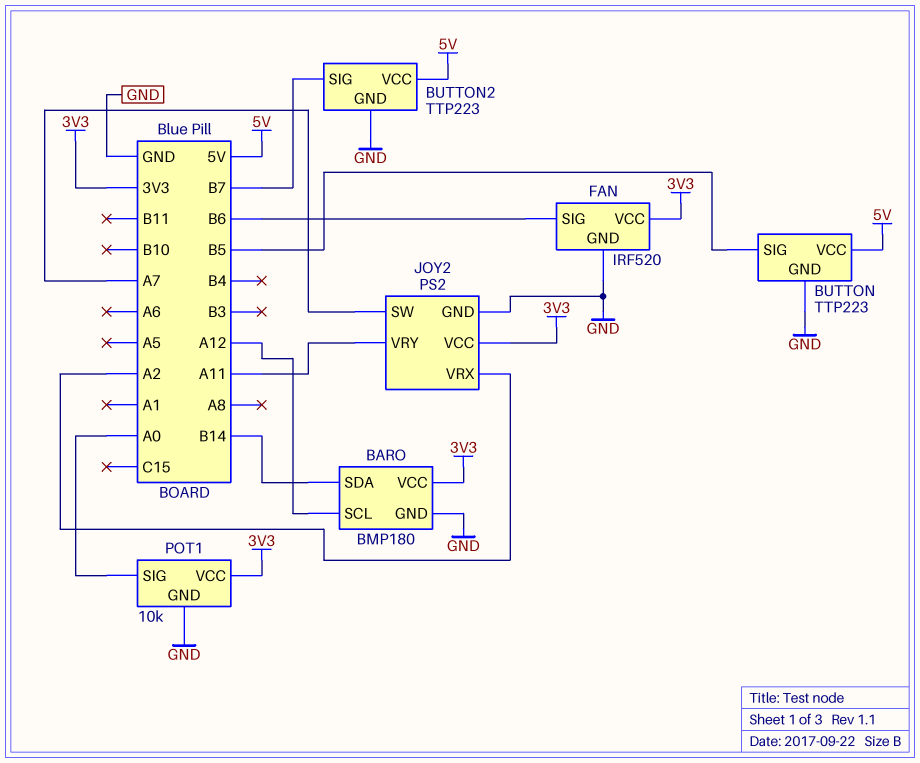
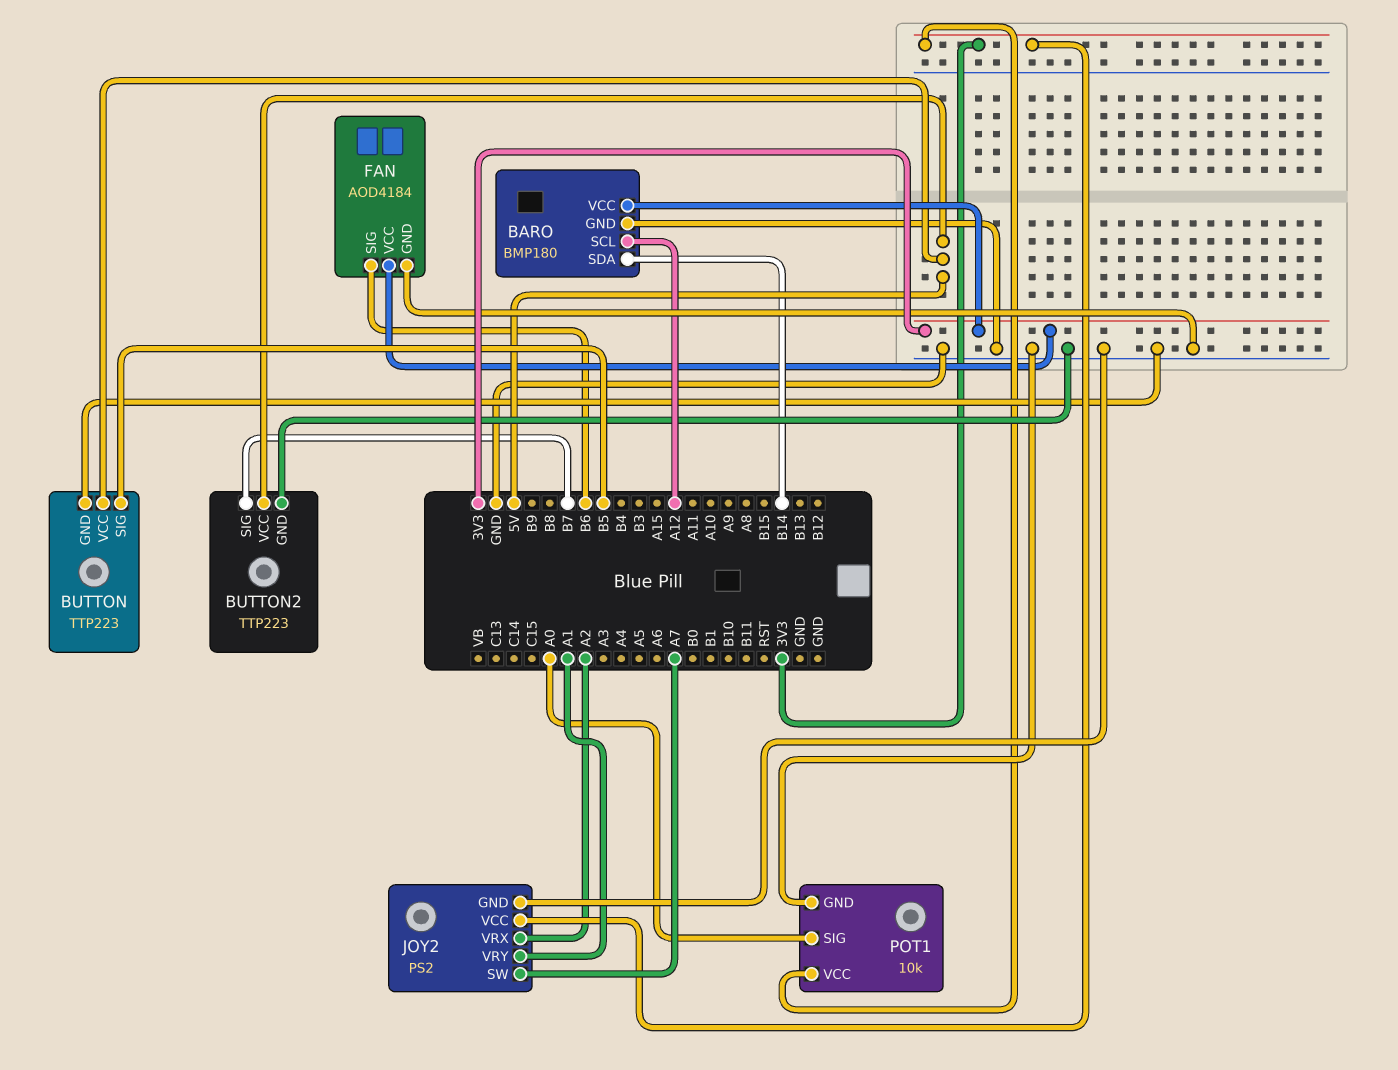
FAN: IRF520 -> AOD4184
JOY2 pin VRY: A11 -> A1

